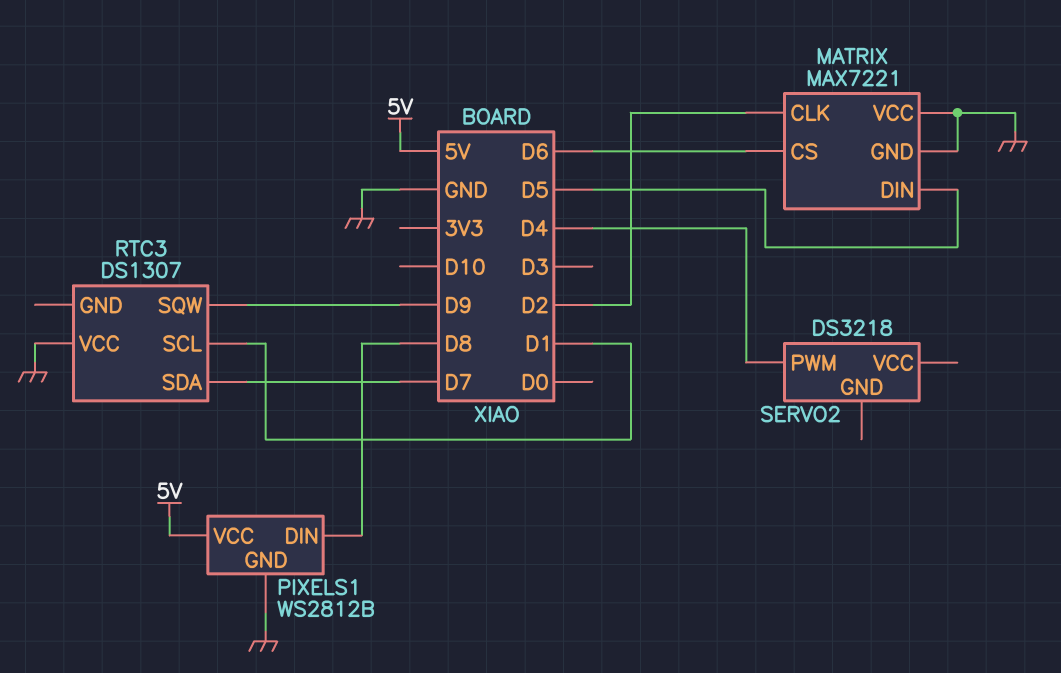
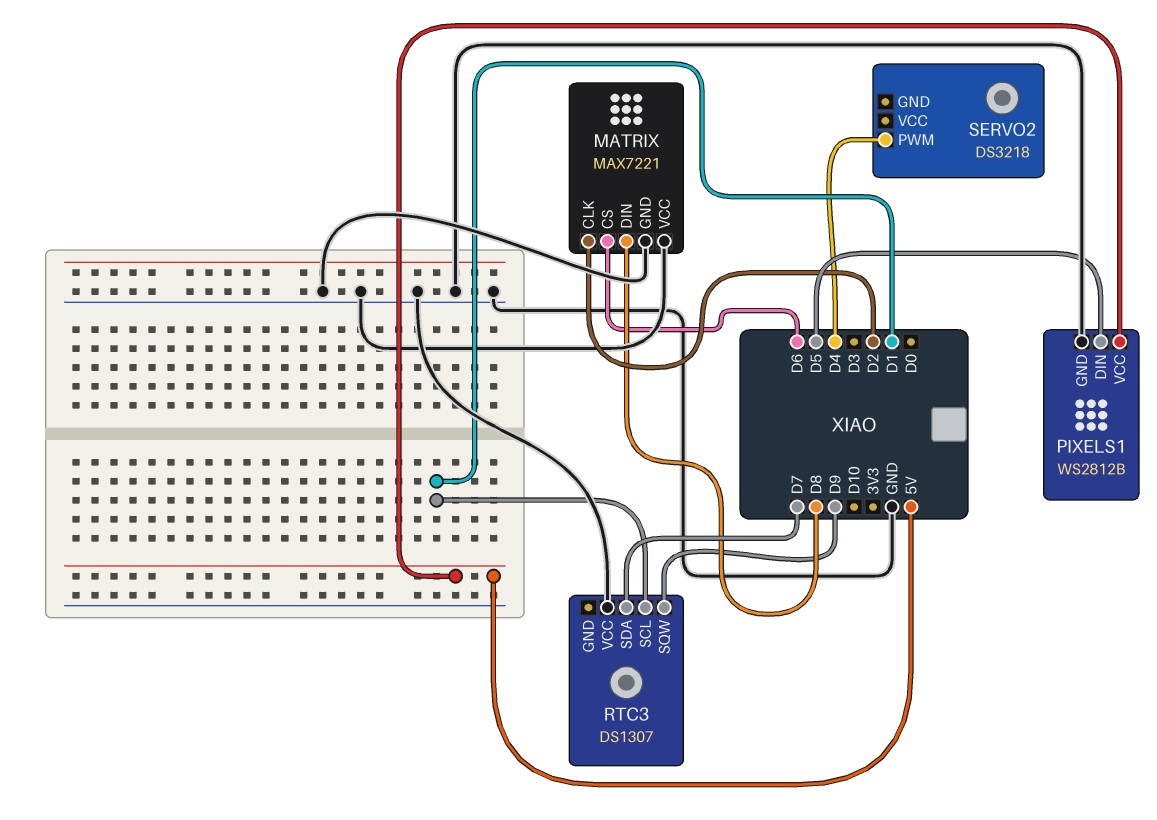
MATRIX pin DIN: D5 -> D8
PIXELS1 pin DIN: D8 -> D5

